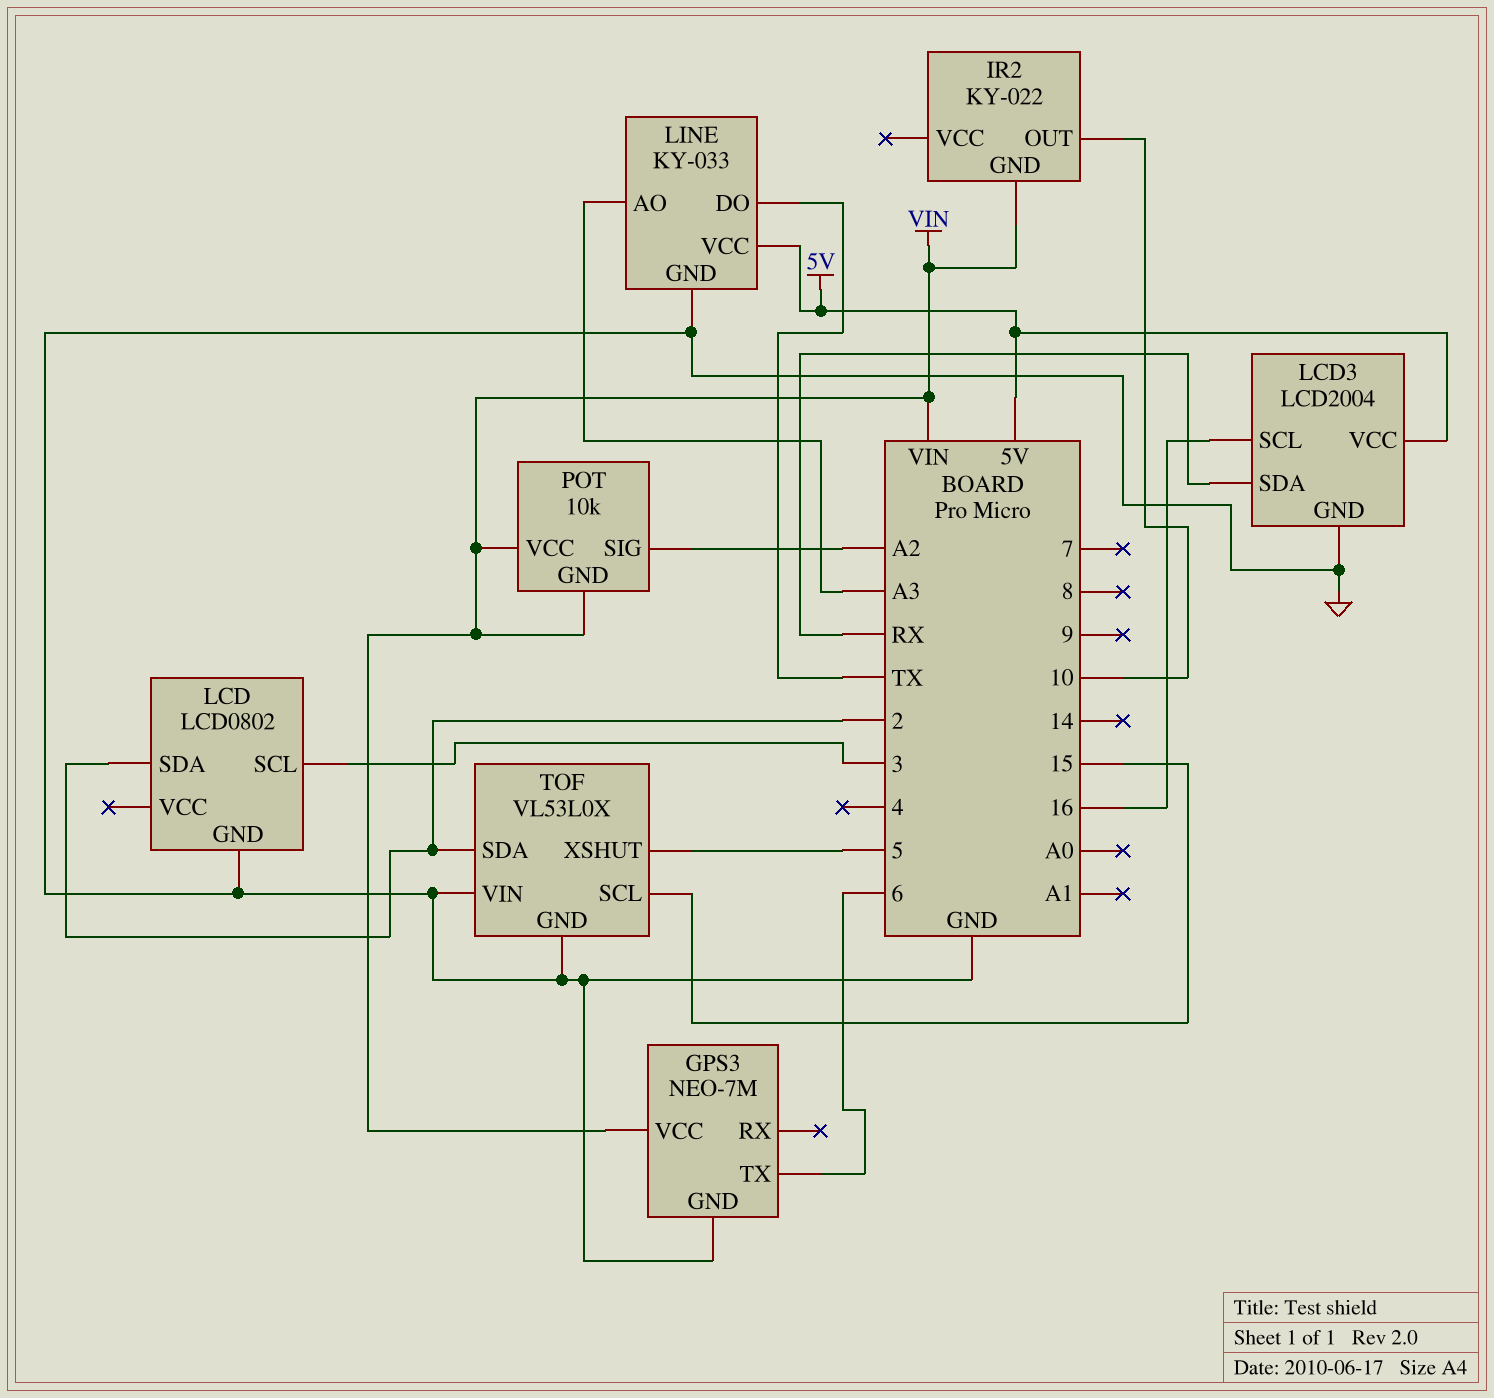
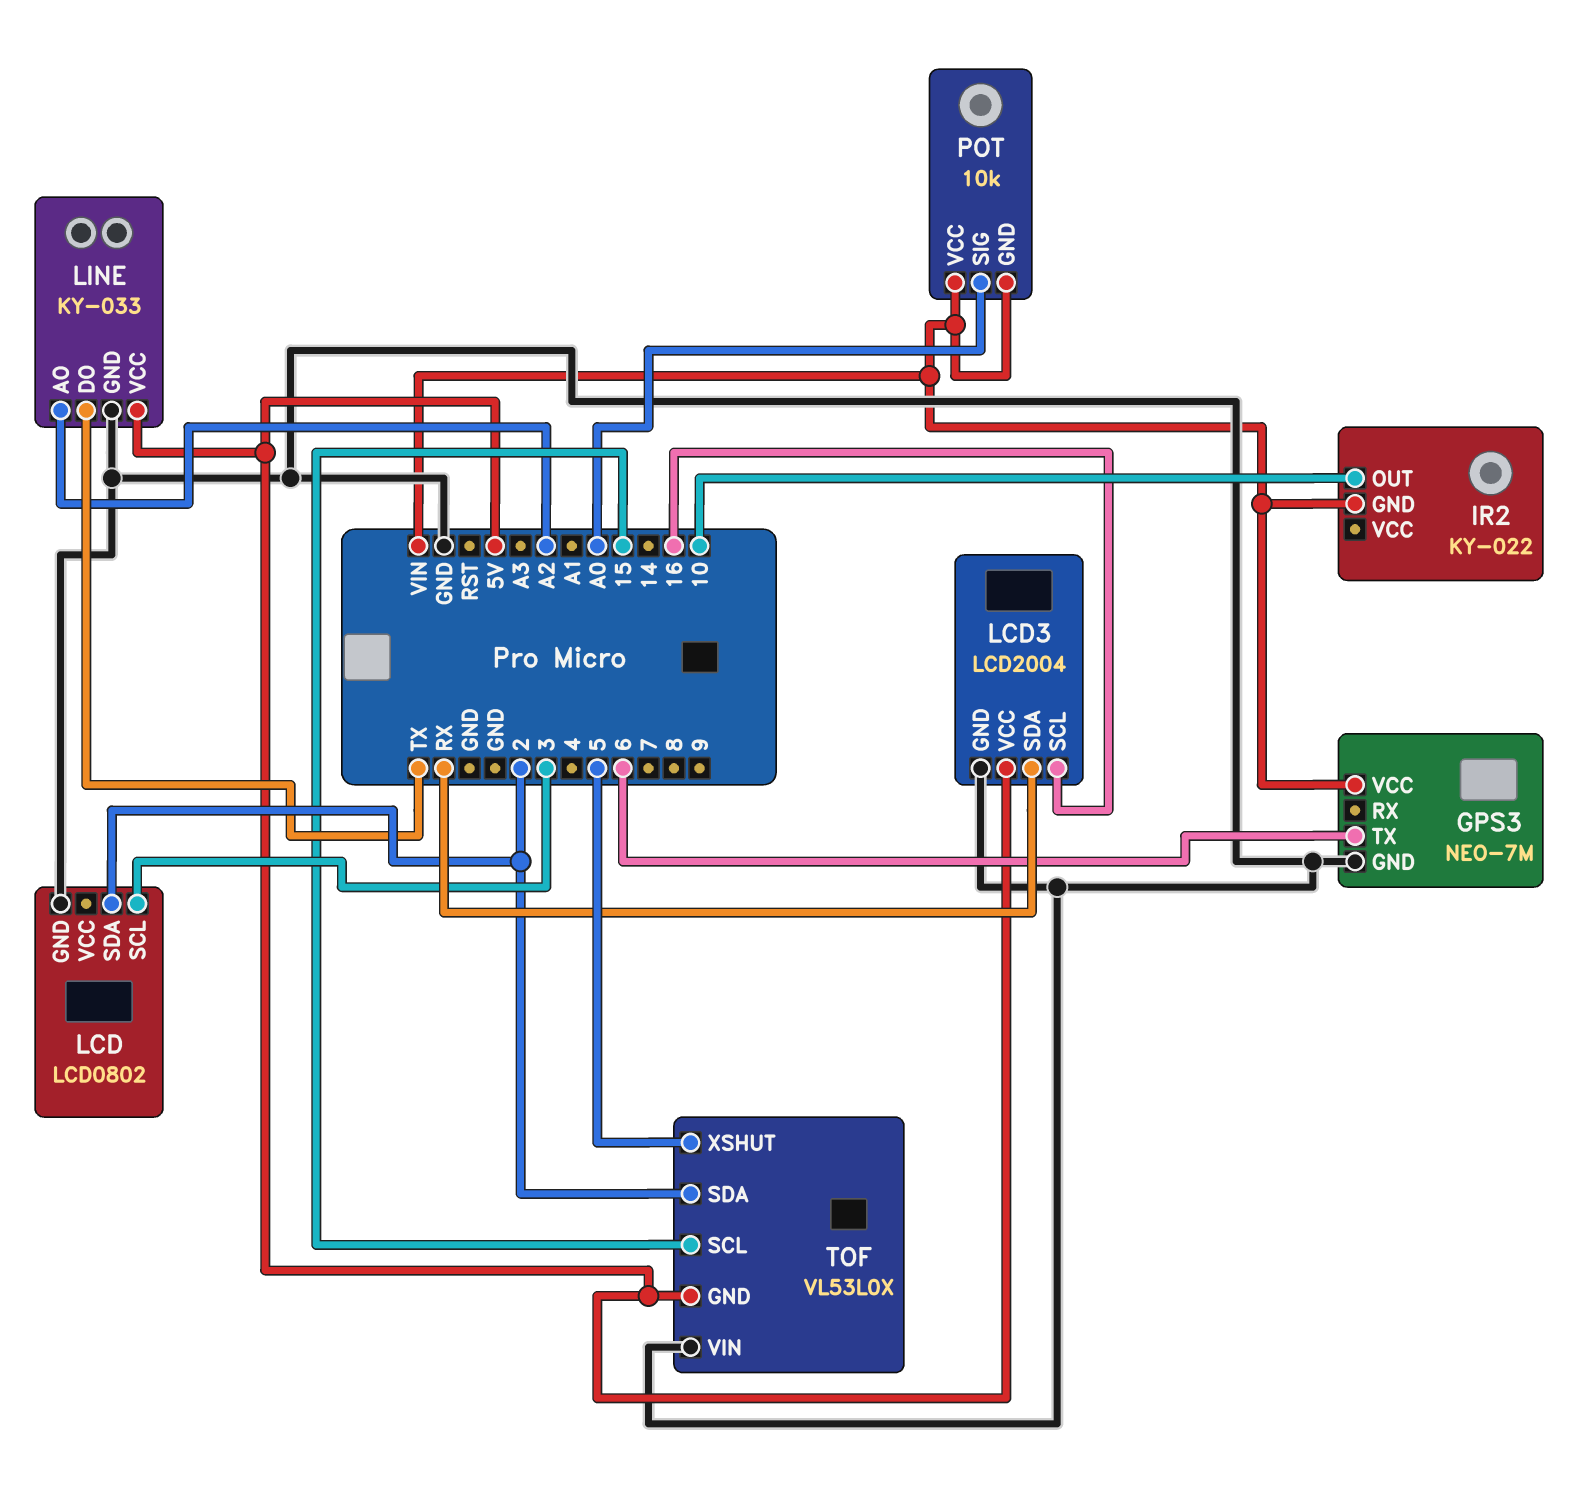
LINE pin AO: A3 -> A2
POT pin SIG: A2 -> A0
TOF pin GND: GND -> 5V

